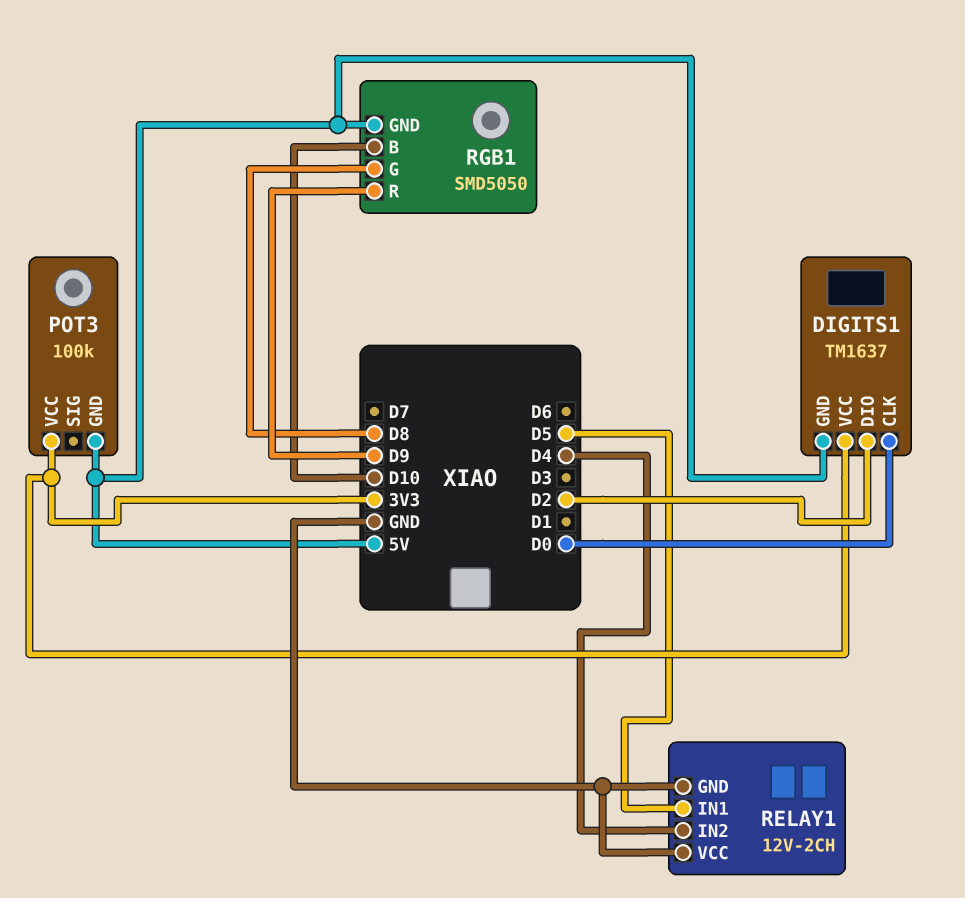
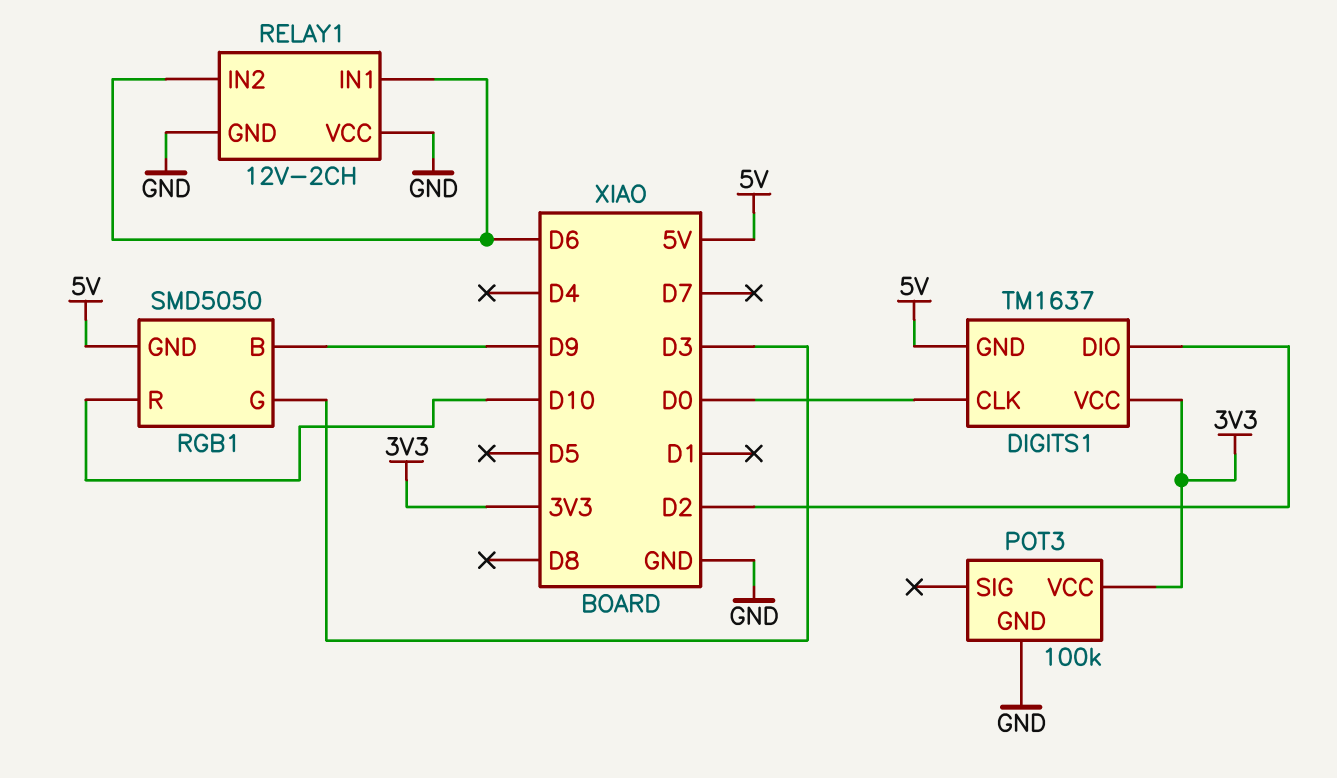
POT3 pin GND: 5V -> GND
RELAY1 pin IN1: D5 -> D6
RELAY1 pin IN2: D4 -> D6
RGB1 pin B: D10 -> D9
RGB1 pin G: D8 -> D3
RGB1 pin R: D9 -> D10

